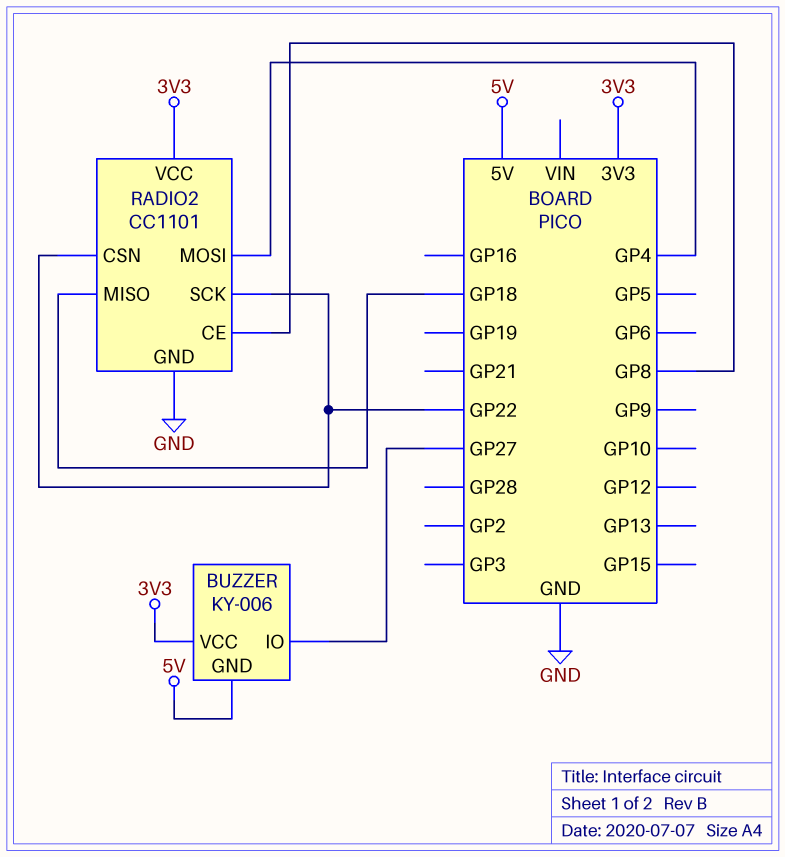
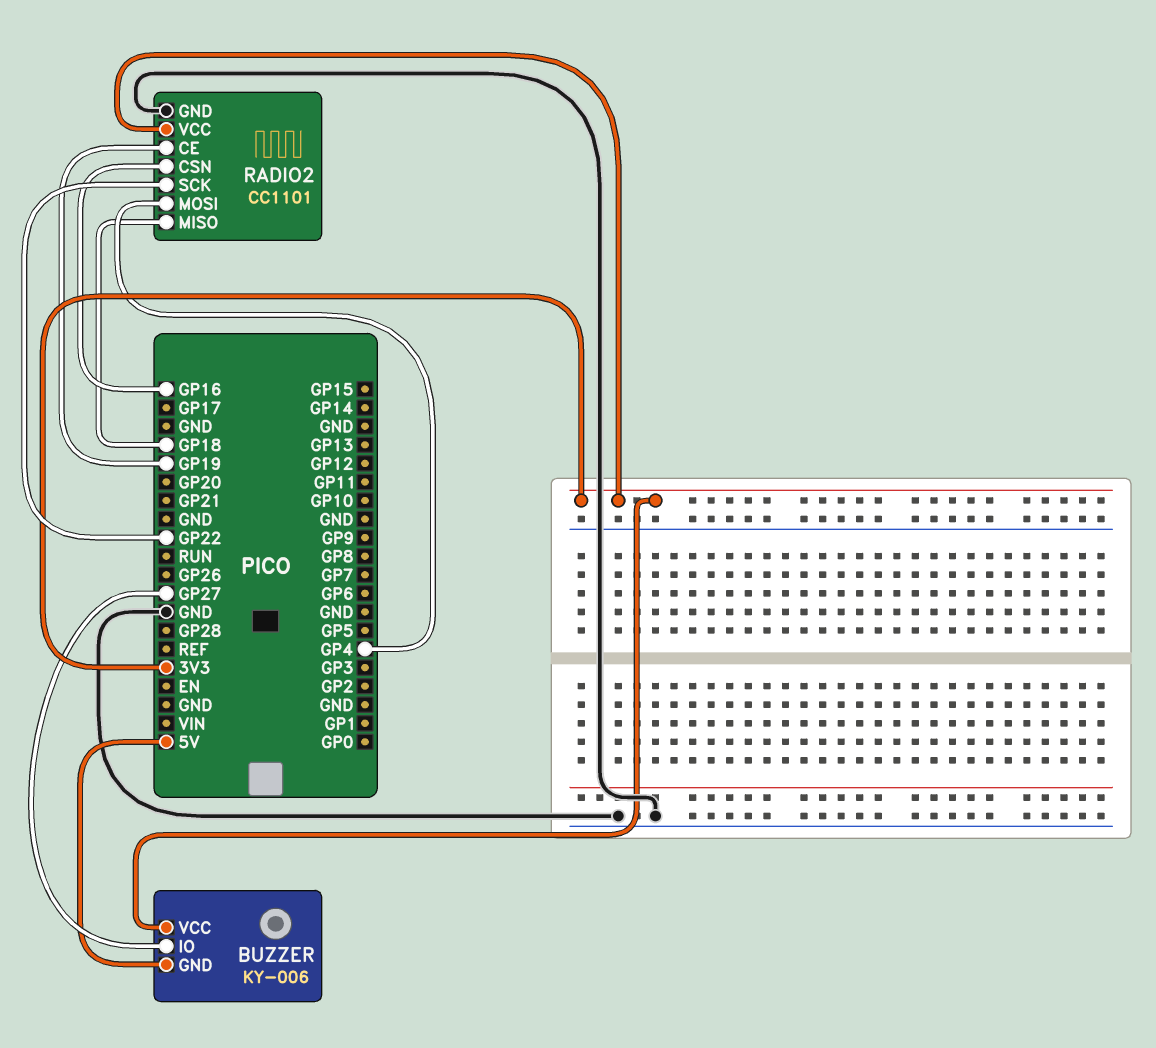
RADIO2 pin CE: GP8 -> GP19
RADIO2 pin CSN: GP22 -> GP16

